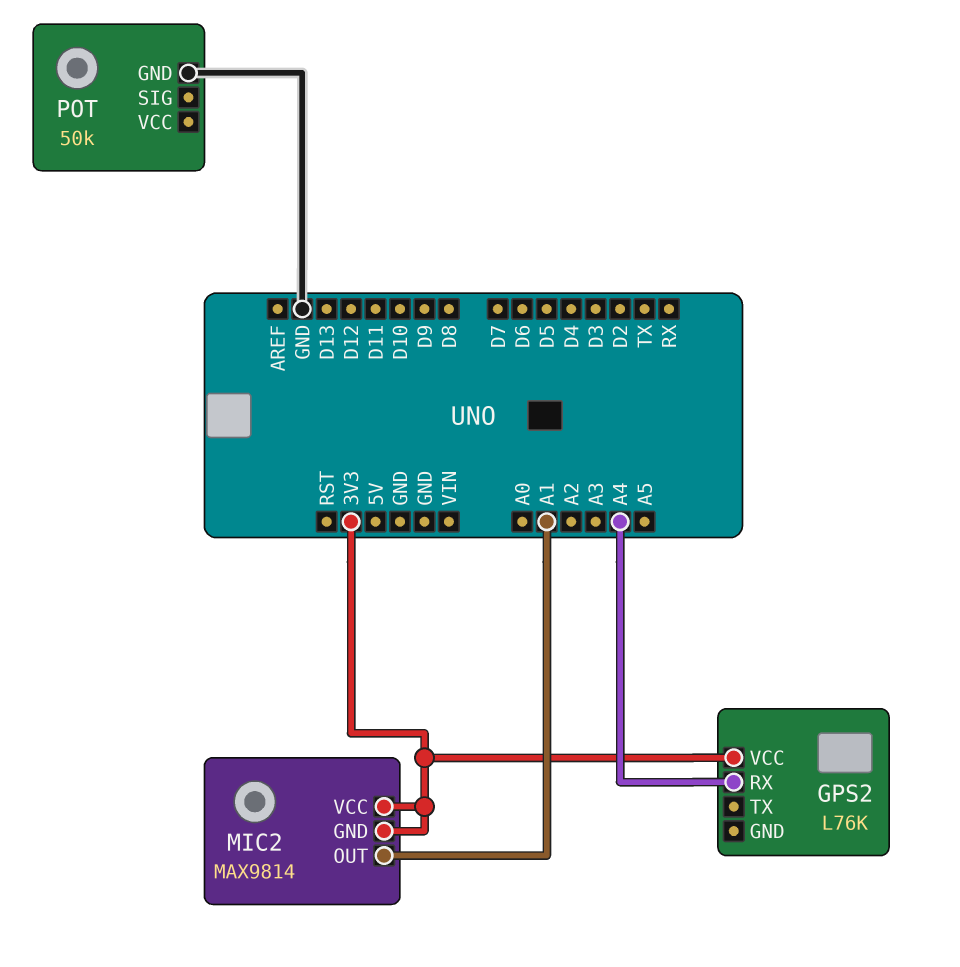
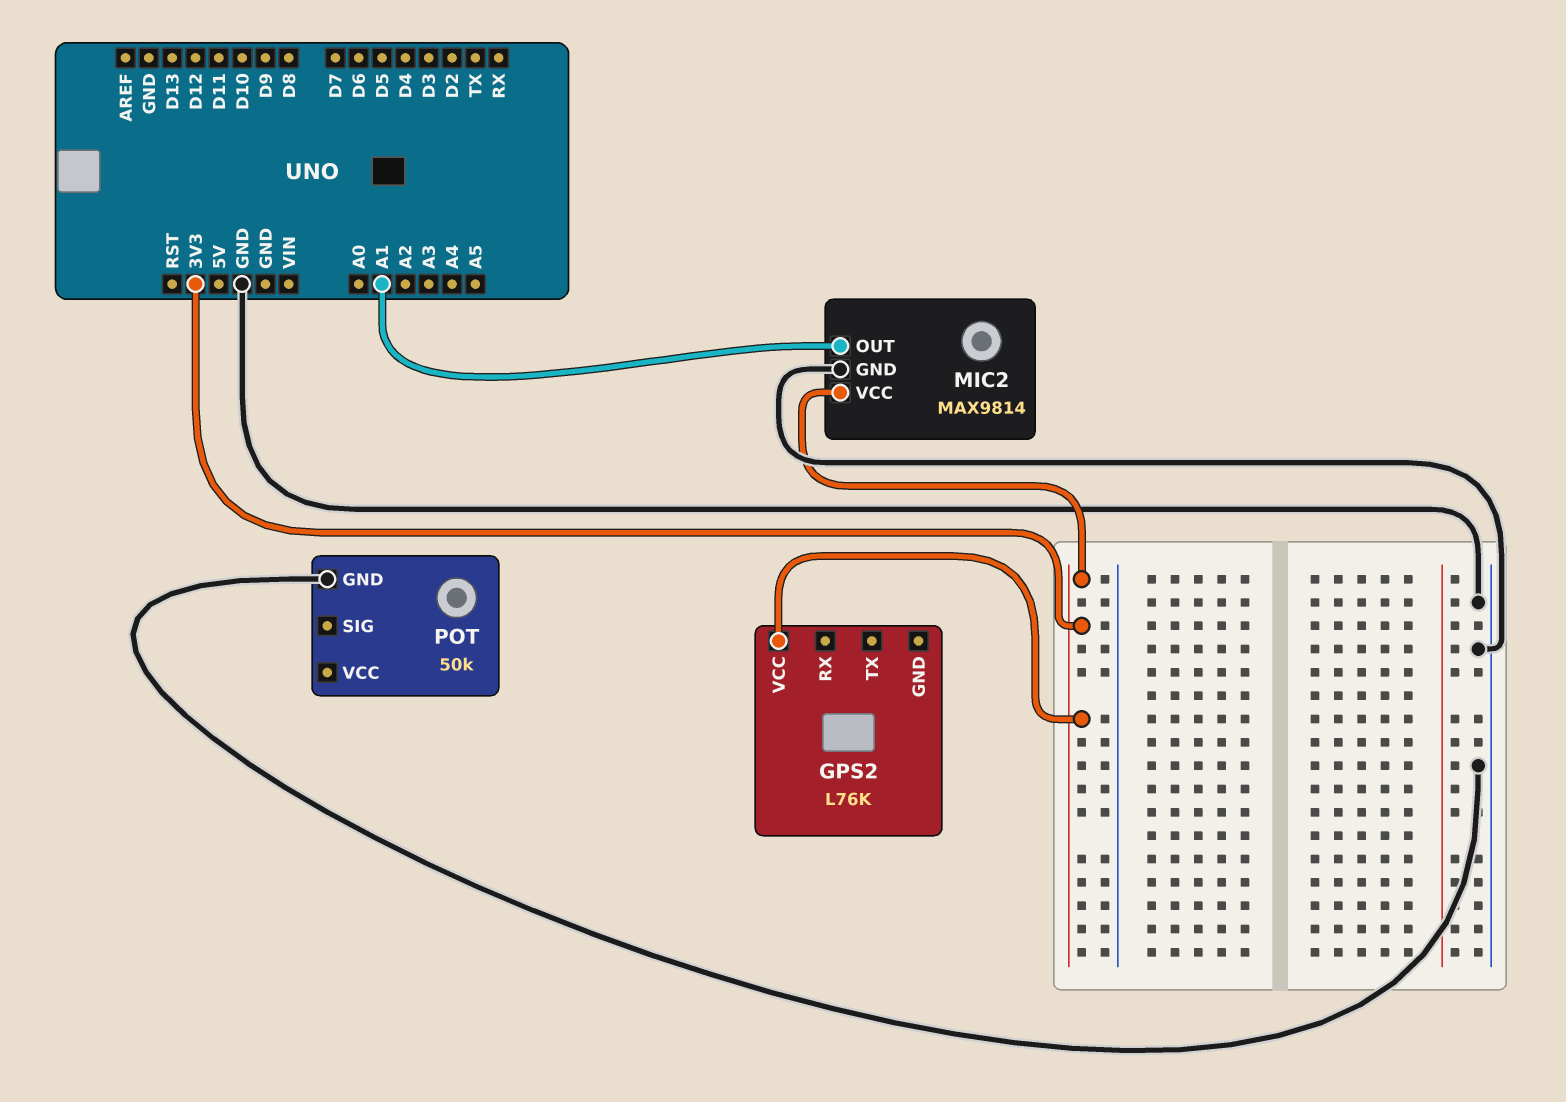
GPS2 pin RX: A4 -> none
MIC2 pin GND: 3V3 -> GND

